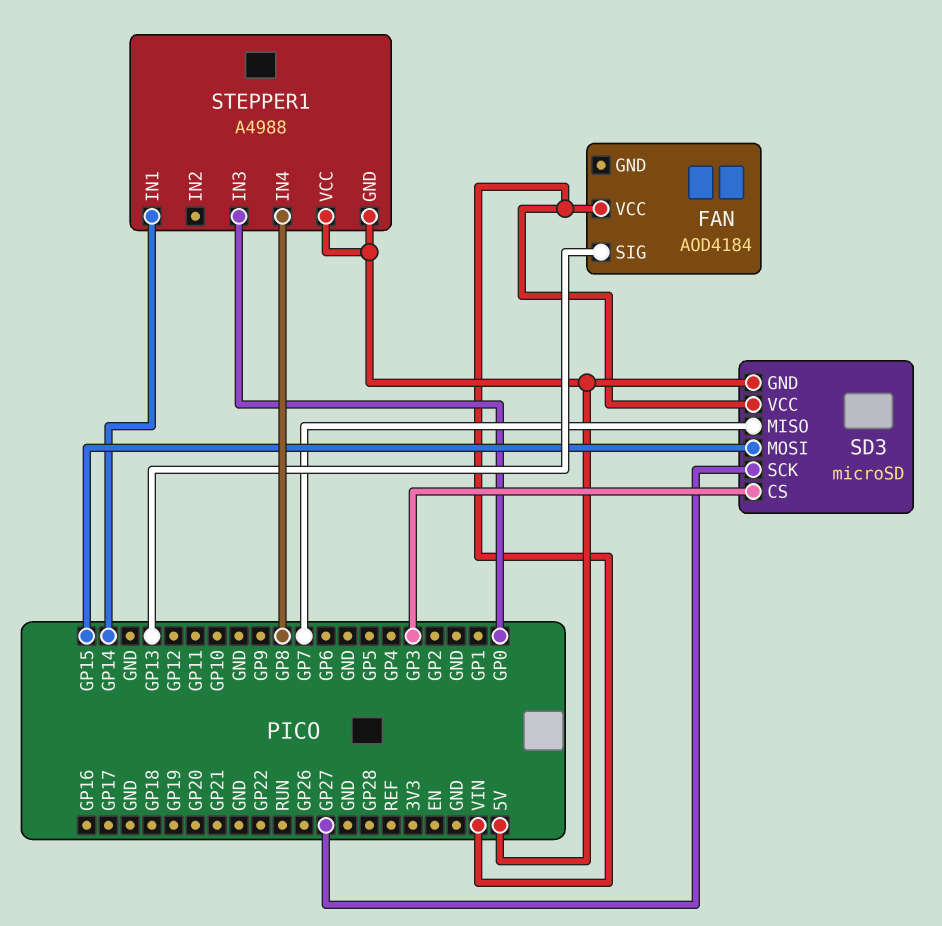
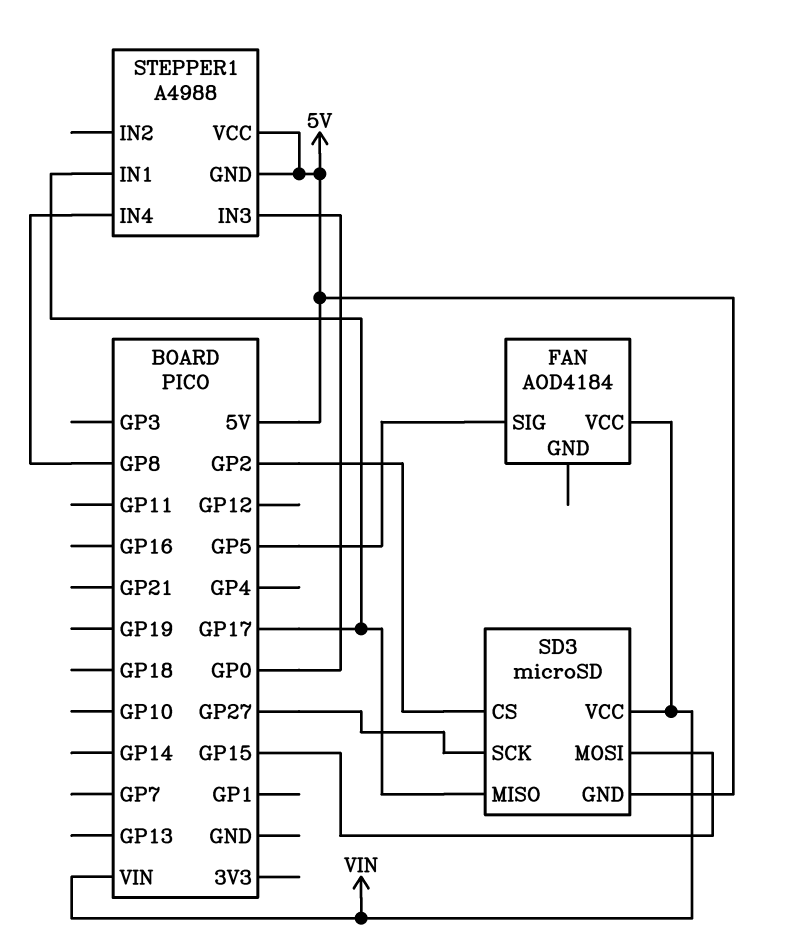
FAN pin SIG: GP13 -> GP5
SD3 pin CS: GP3 -> GP2
SD3 pin MISO: GP7 -> GP17
STEPPER1 pin IN1: GP14 -> GP17

